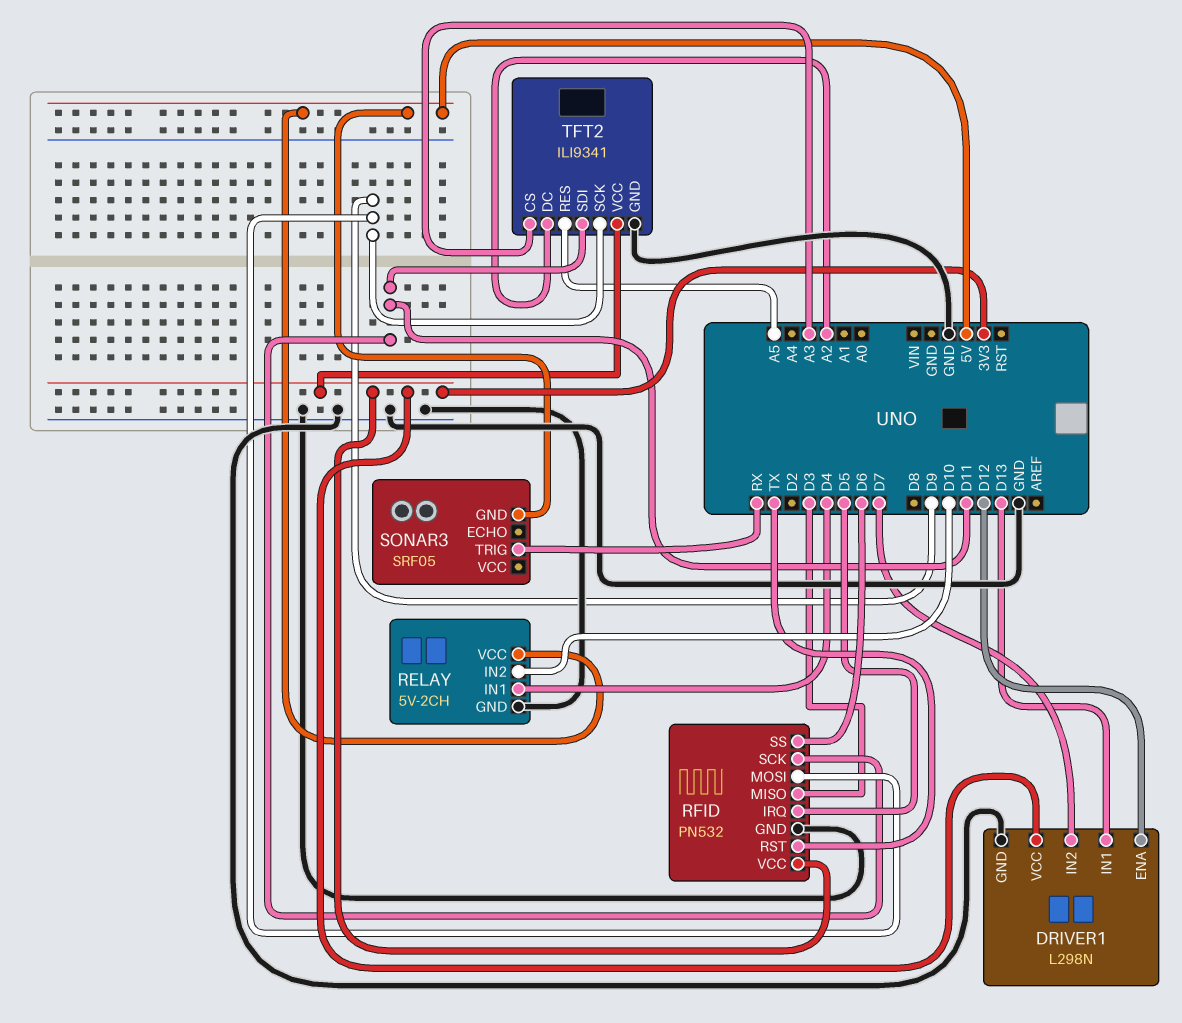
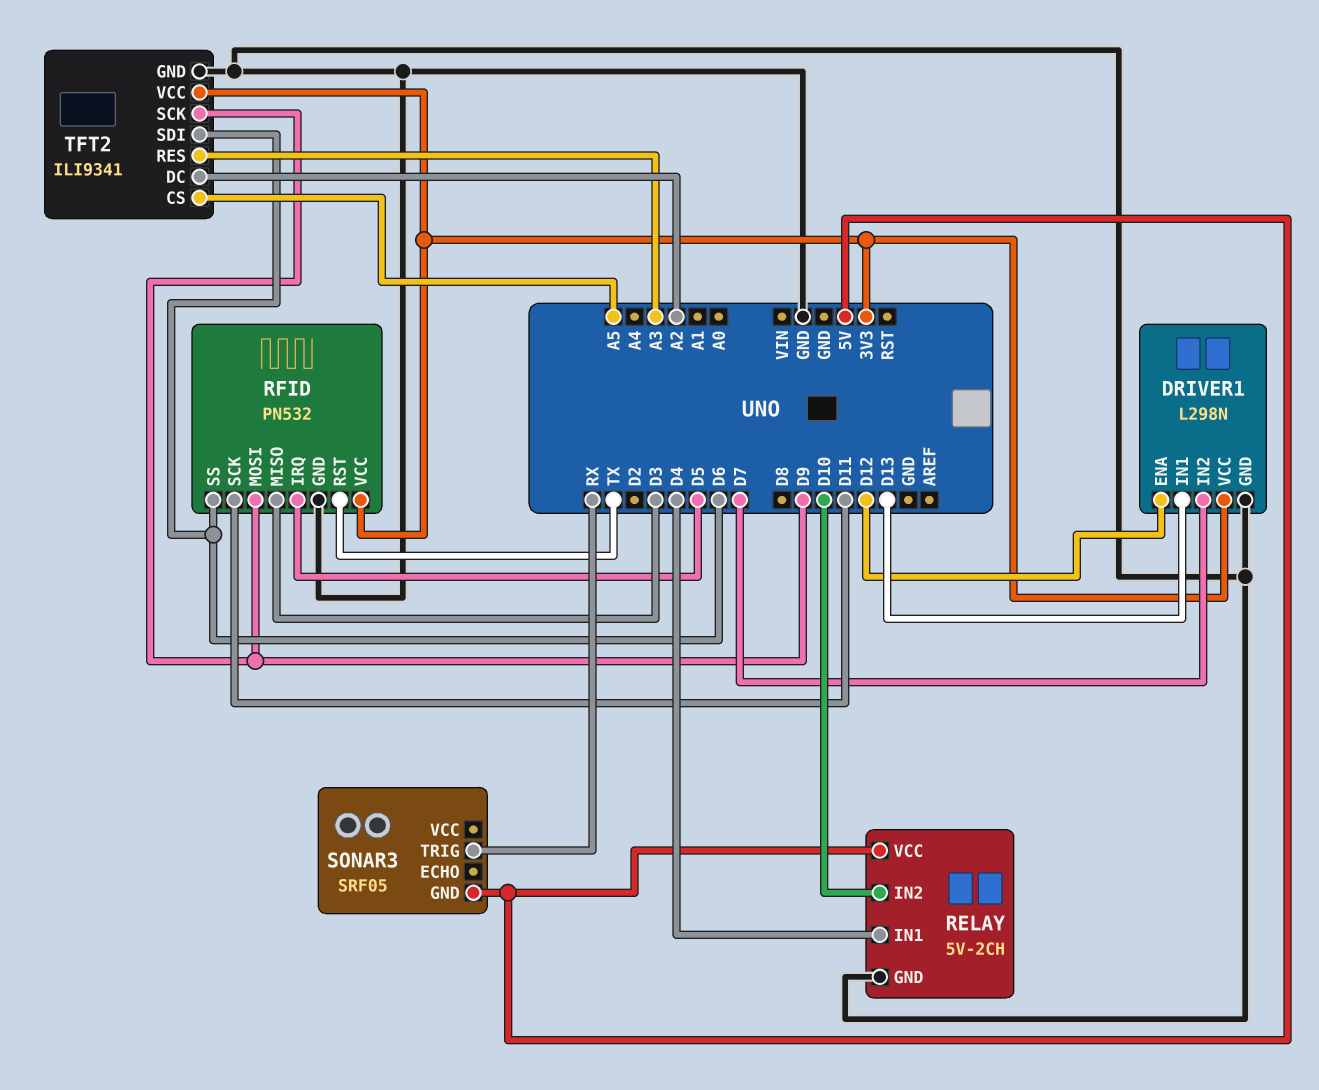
TFT2 pin CS: A3 -> A5
TFT2 pin RES: A5 -> A3
TFT2 pin SDI: D11 -> D6

